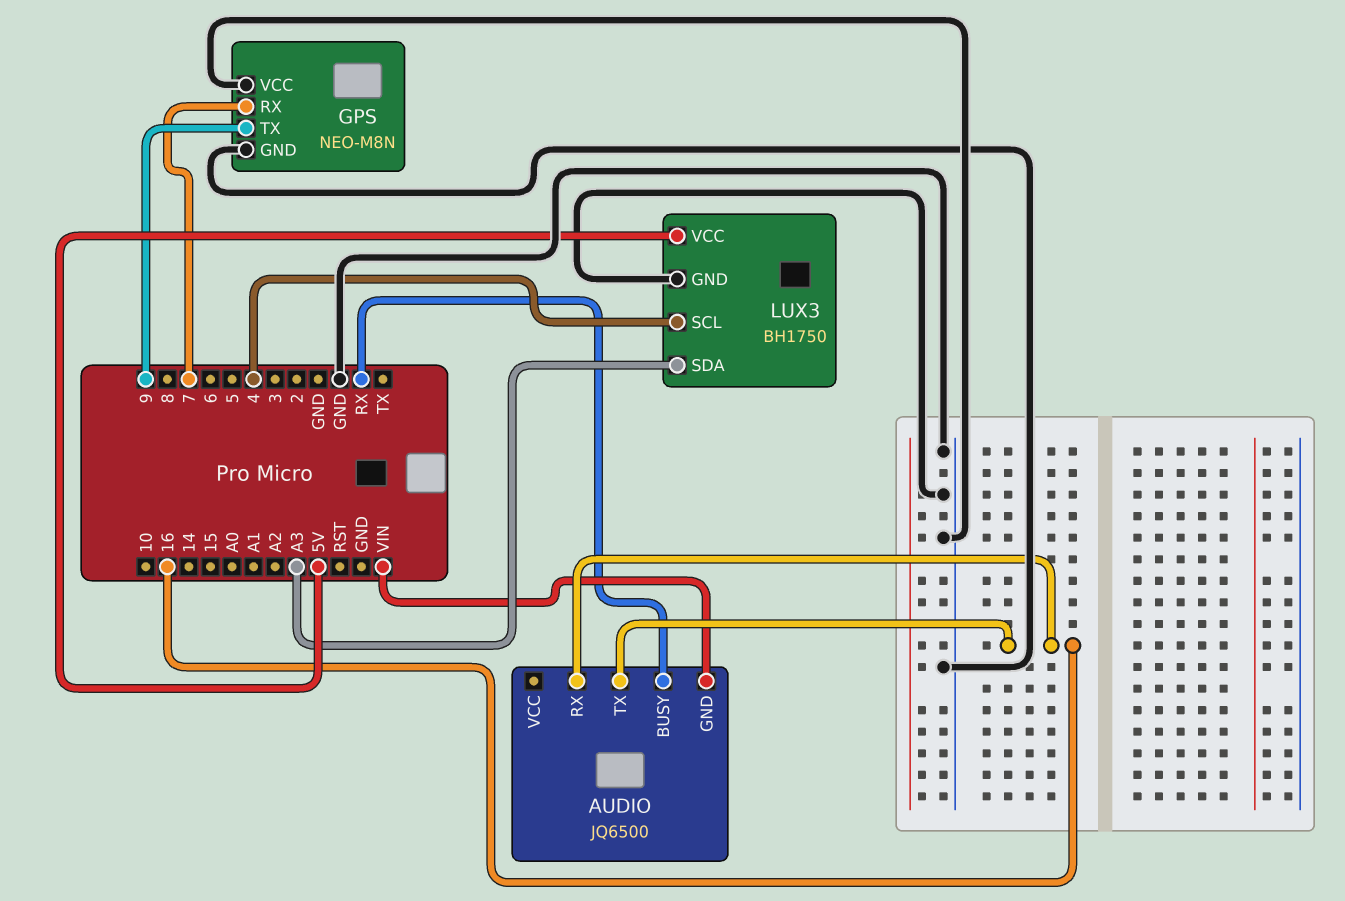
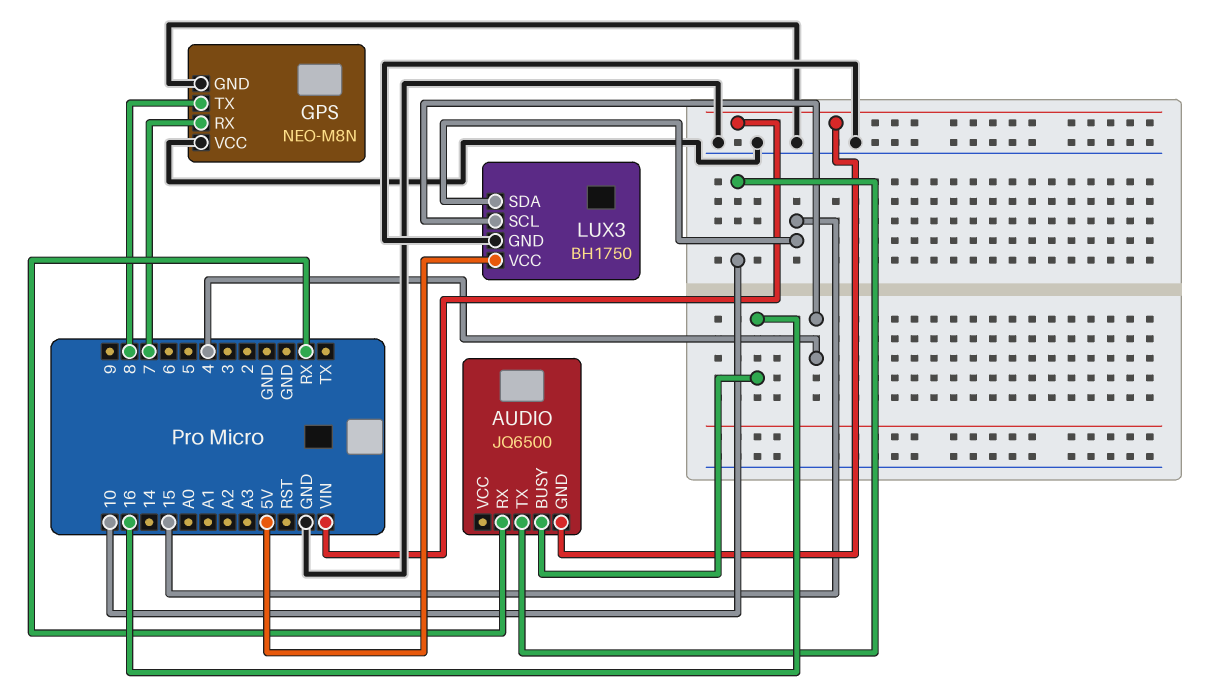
AUDIO pin BUSY: RX -> 16
AUDIO pin RX: 16 -> RX
AUDIO pin TX: 16 -> 10
GPS pin TX: 9 -> 8
LUX3 pin SDA: A3 -> 15

